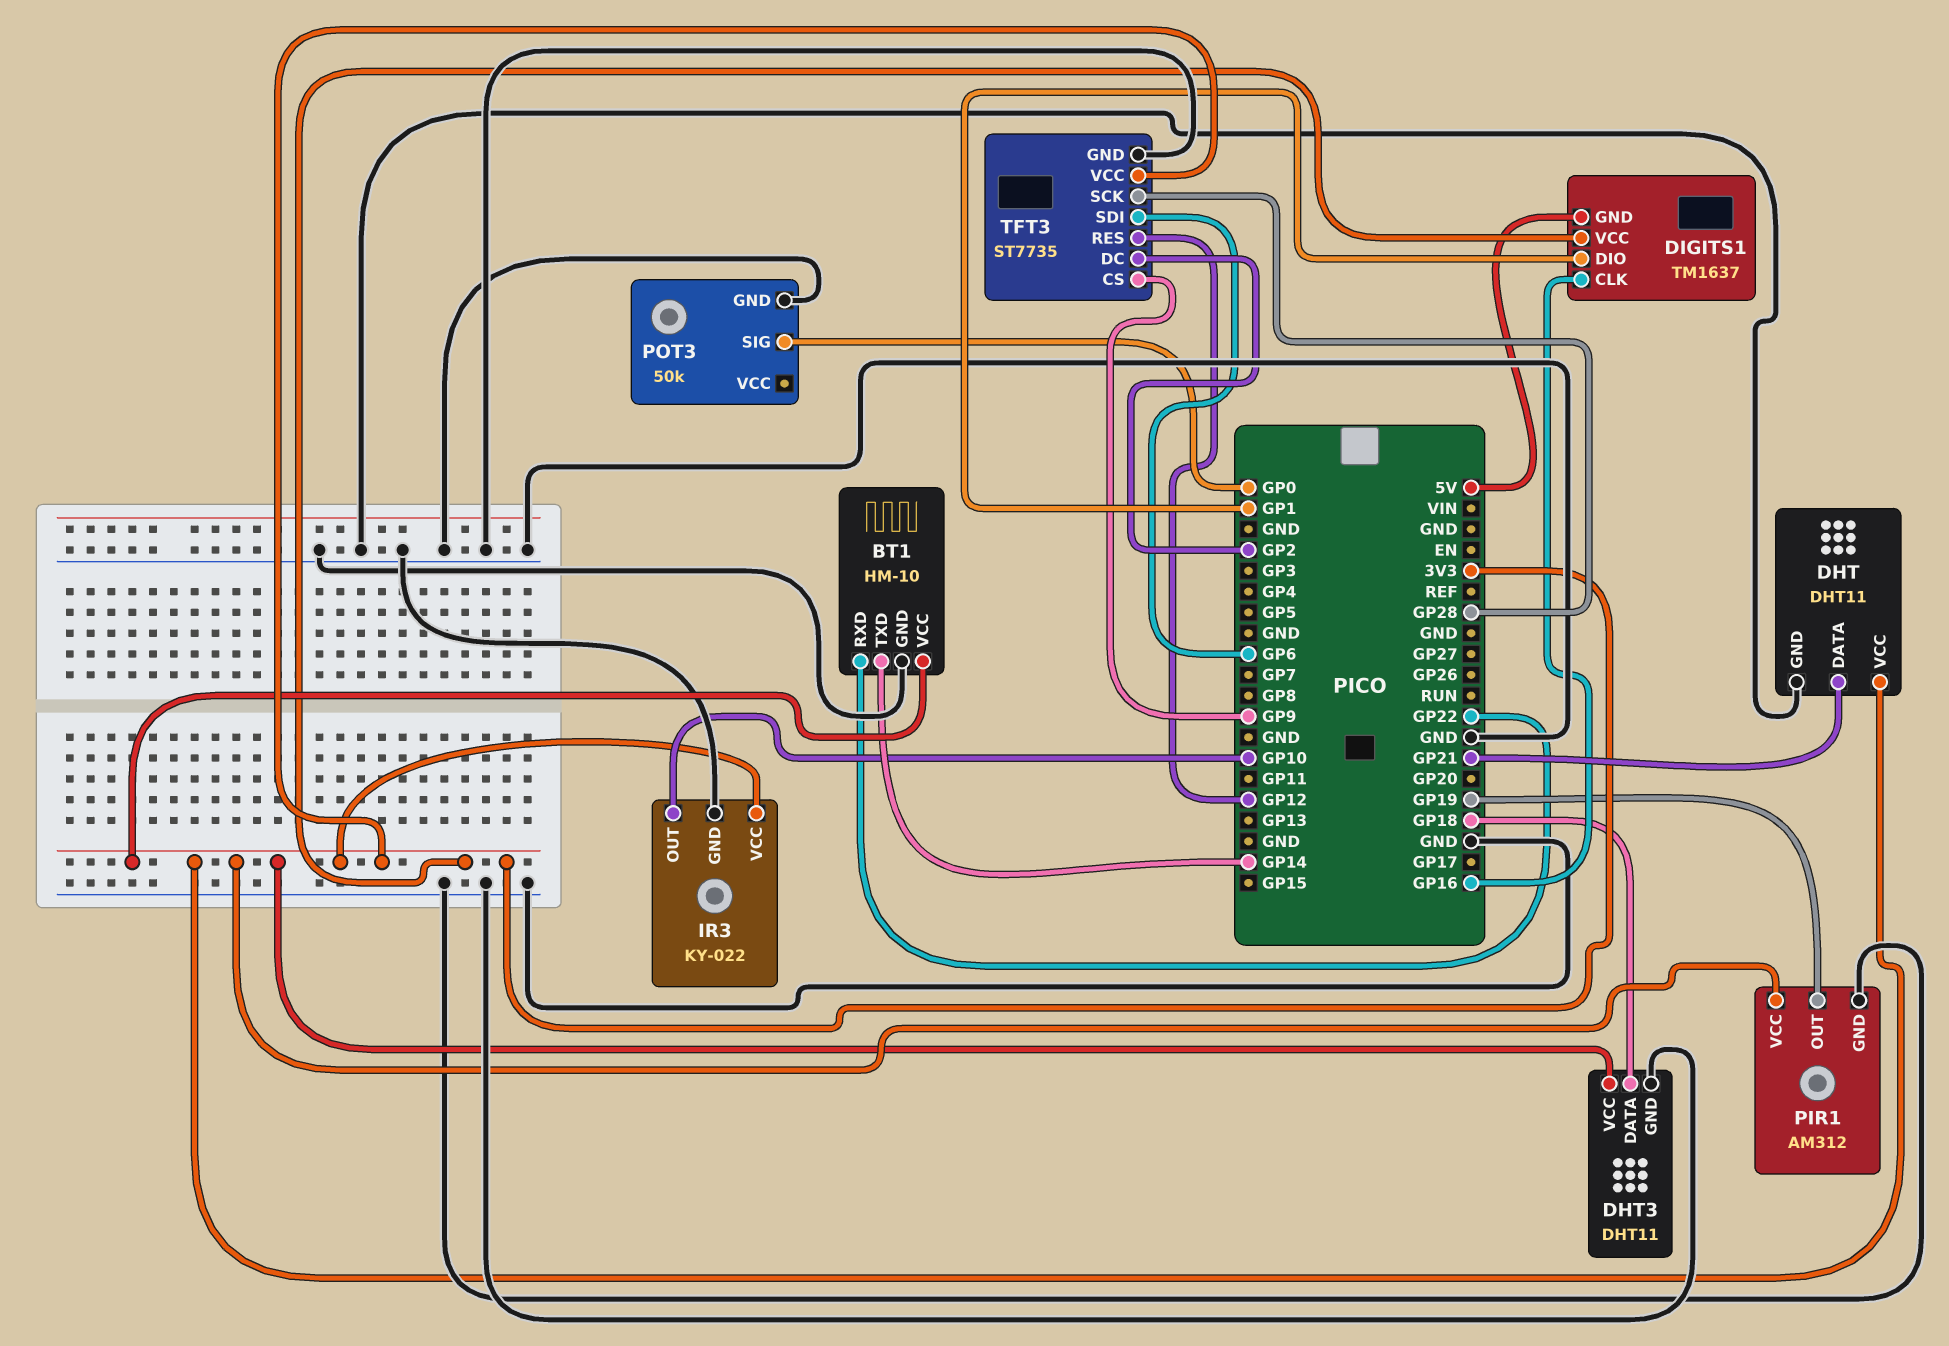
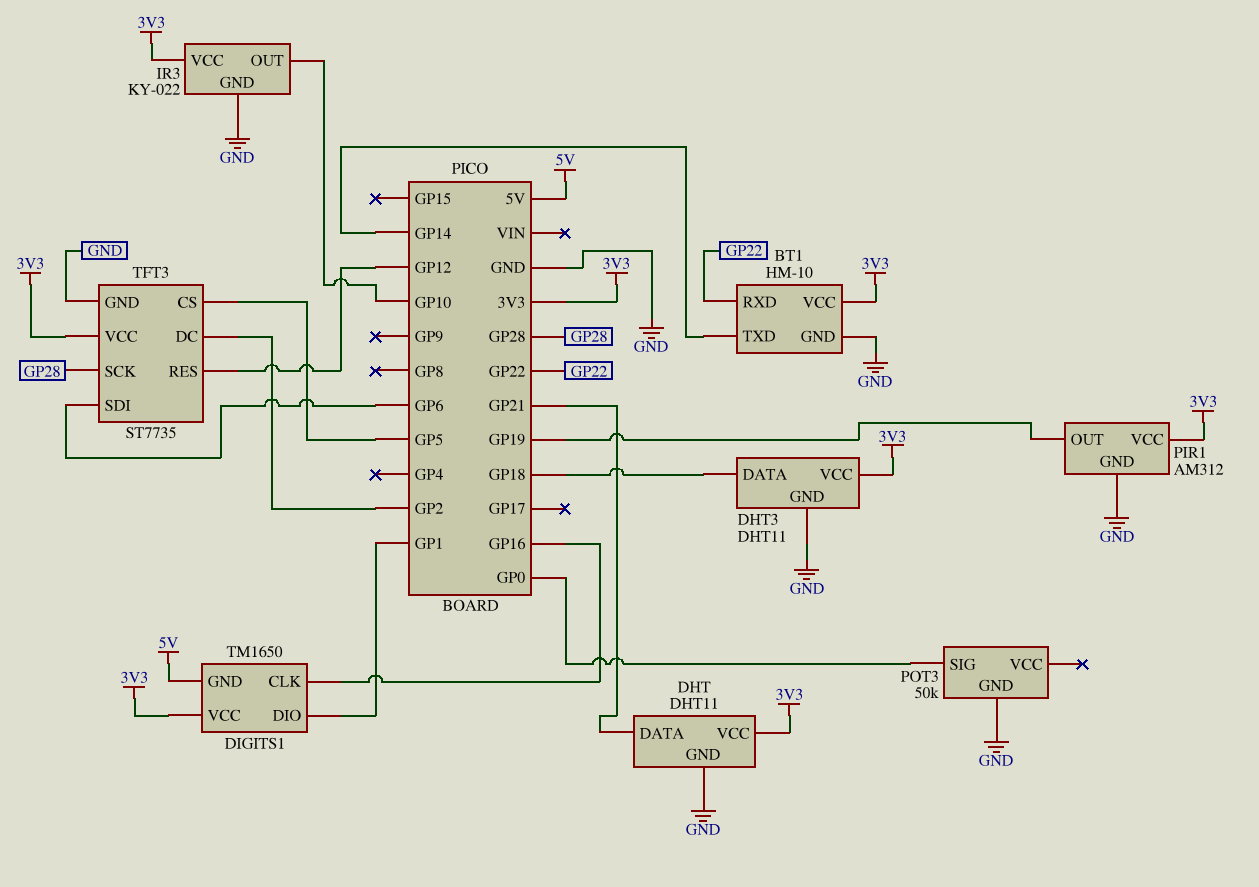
DIGITS1: TM1637 -> TM1650
TFT3 pin CS: GP9 -> GP5

